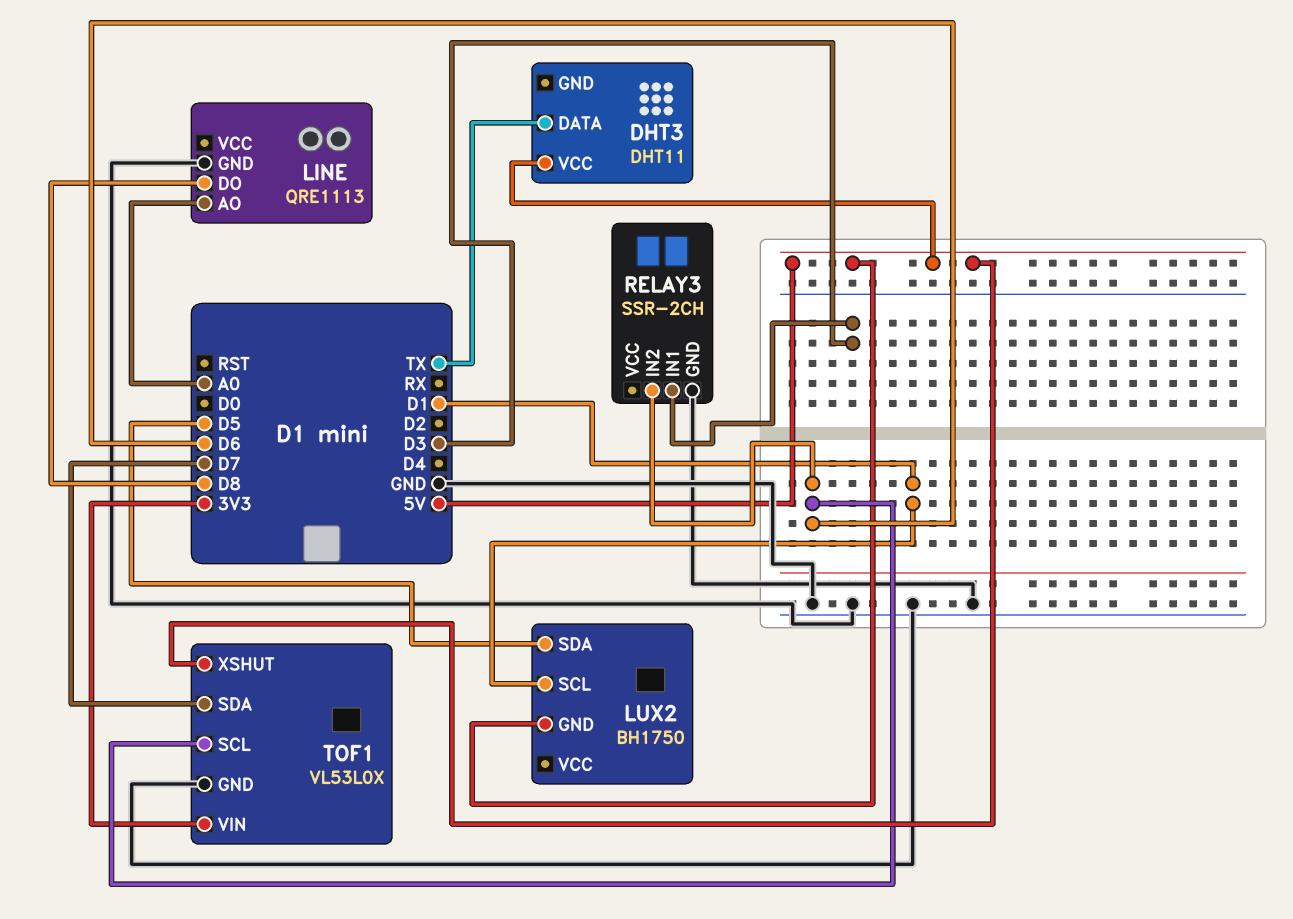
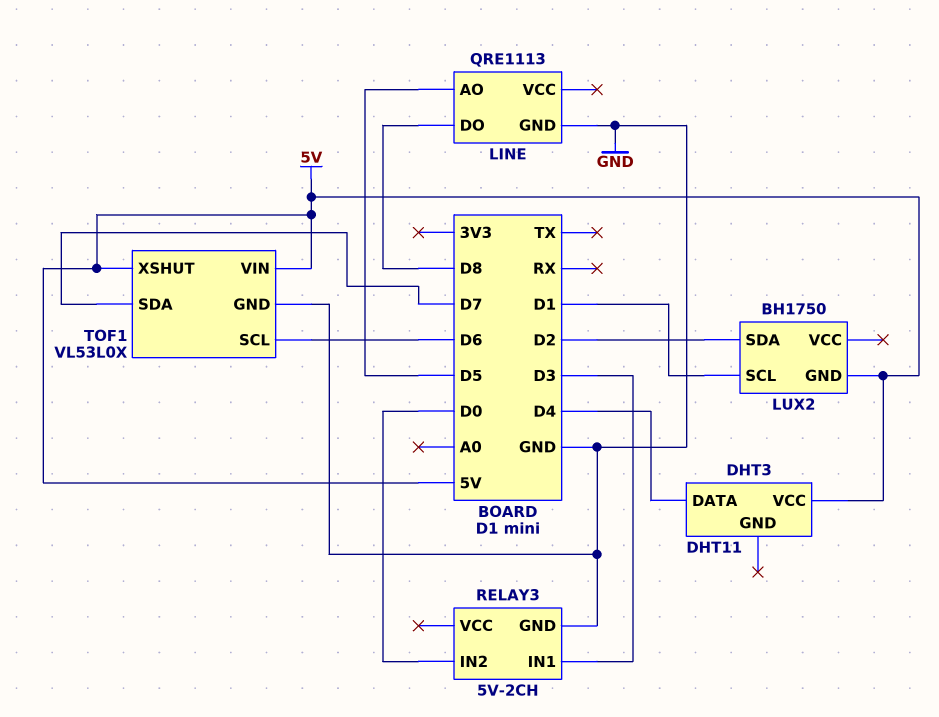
DHT3 pin DATA: TX -> D4
LINE pin AO: A0 -> D5
LUX2 pin SDA: D5 -> D2
RELAY3: SSR-2CH -> 5V-2CH
RELAY3 pin IN2: D6 -> D0
TOF1 pin VIN: 3V3 -> 5V

